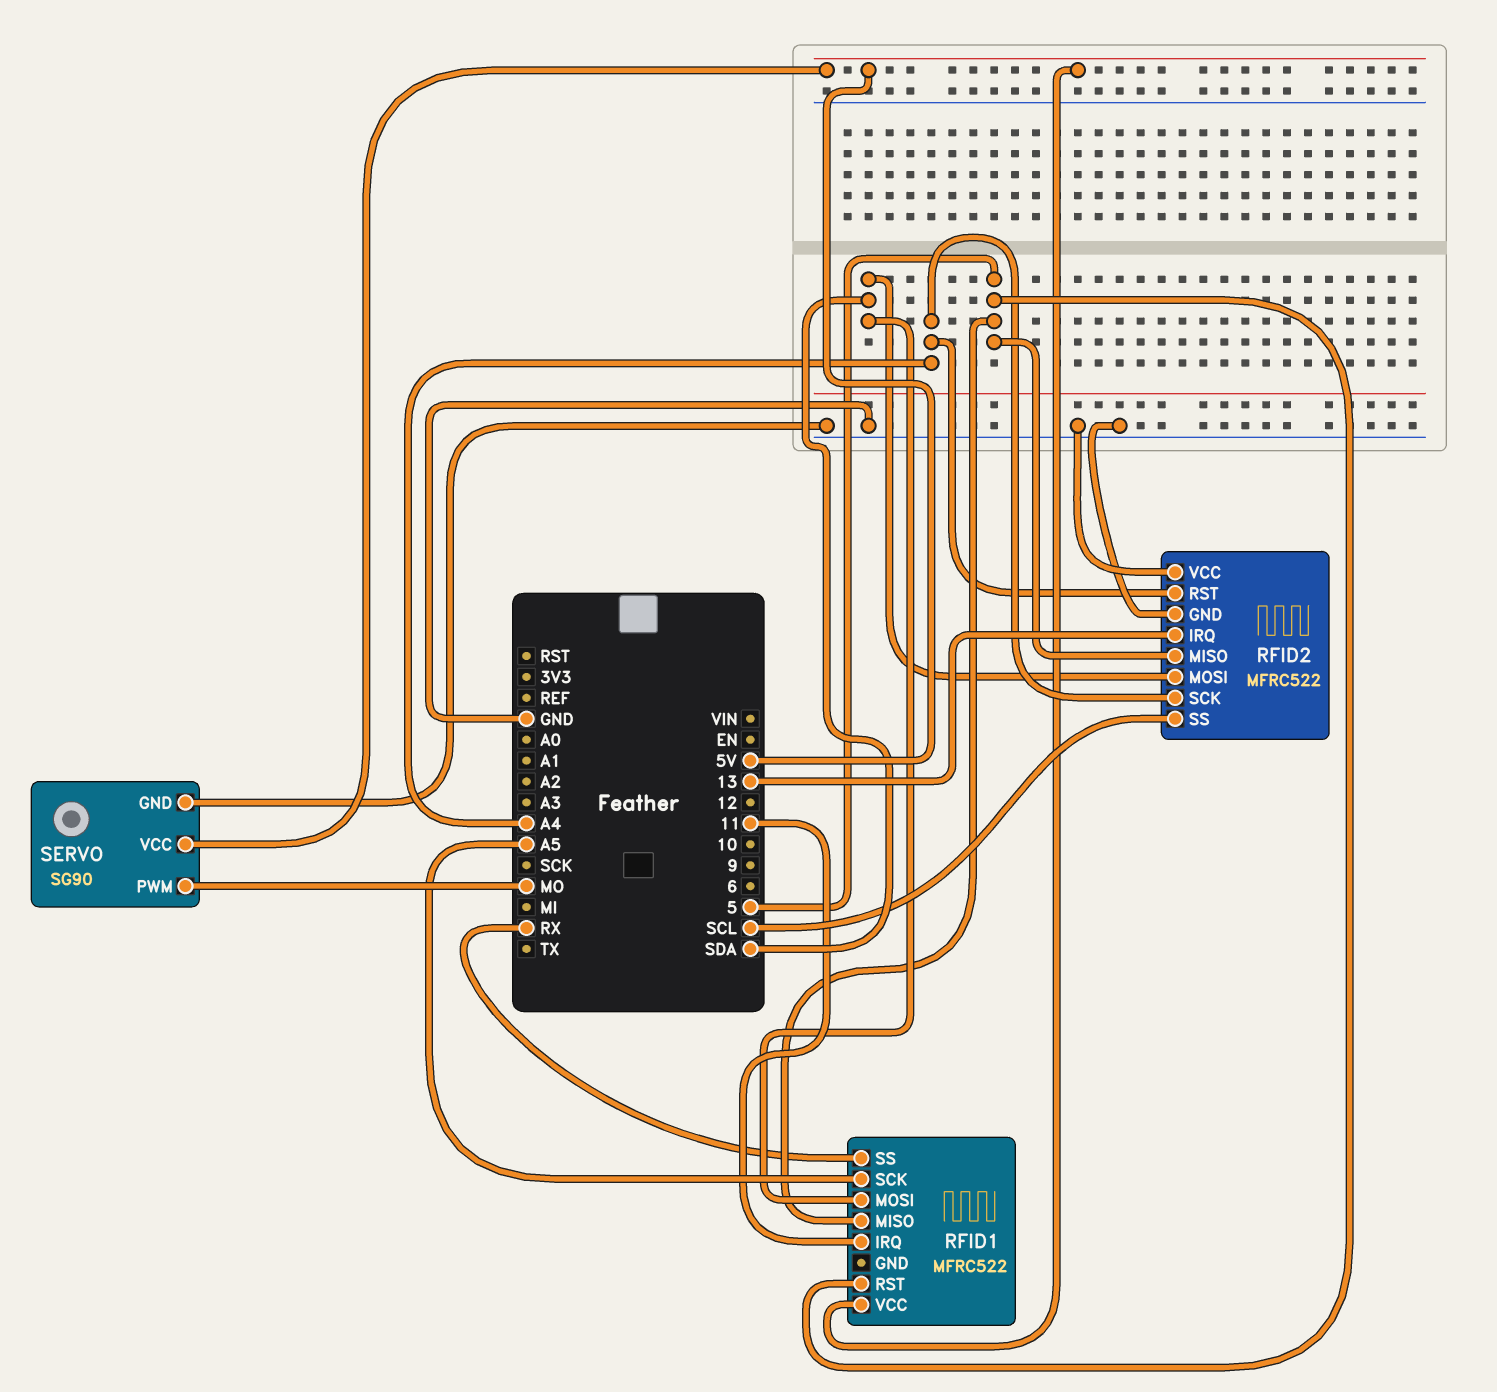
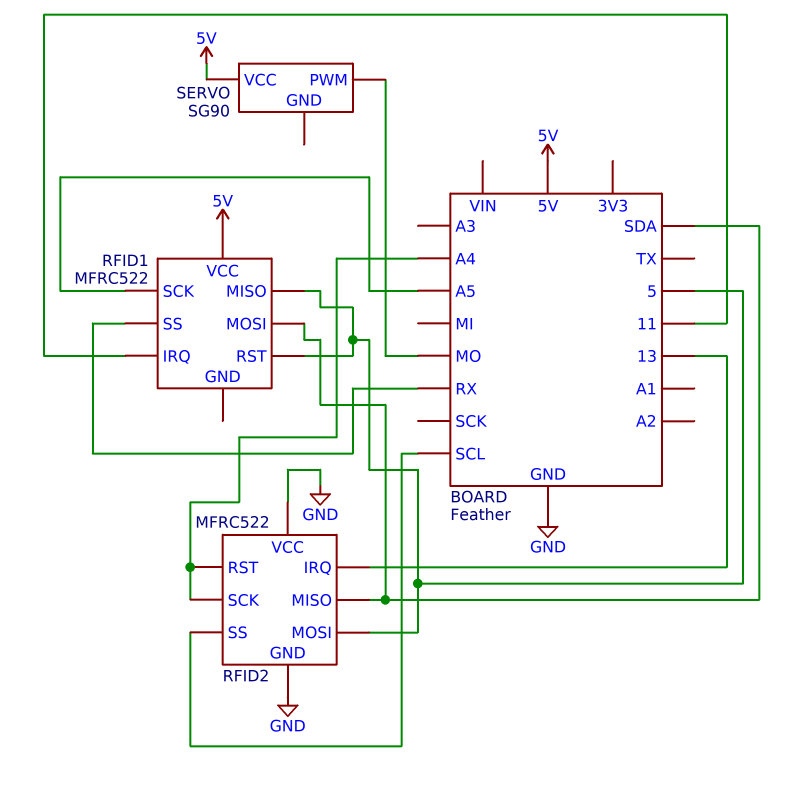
RFID2 pin MISO: 5 -> SDA
RFID2 pin MOSI: SDA -> 5
SERVO pin GND: GND -> none

